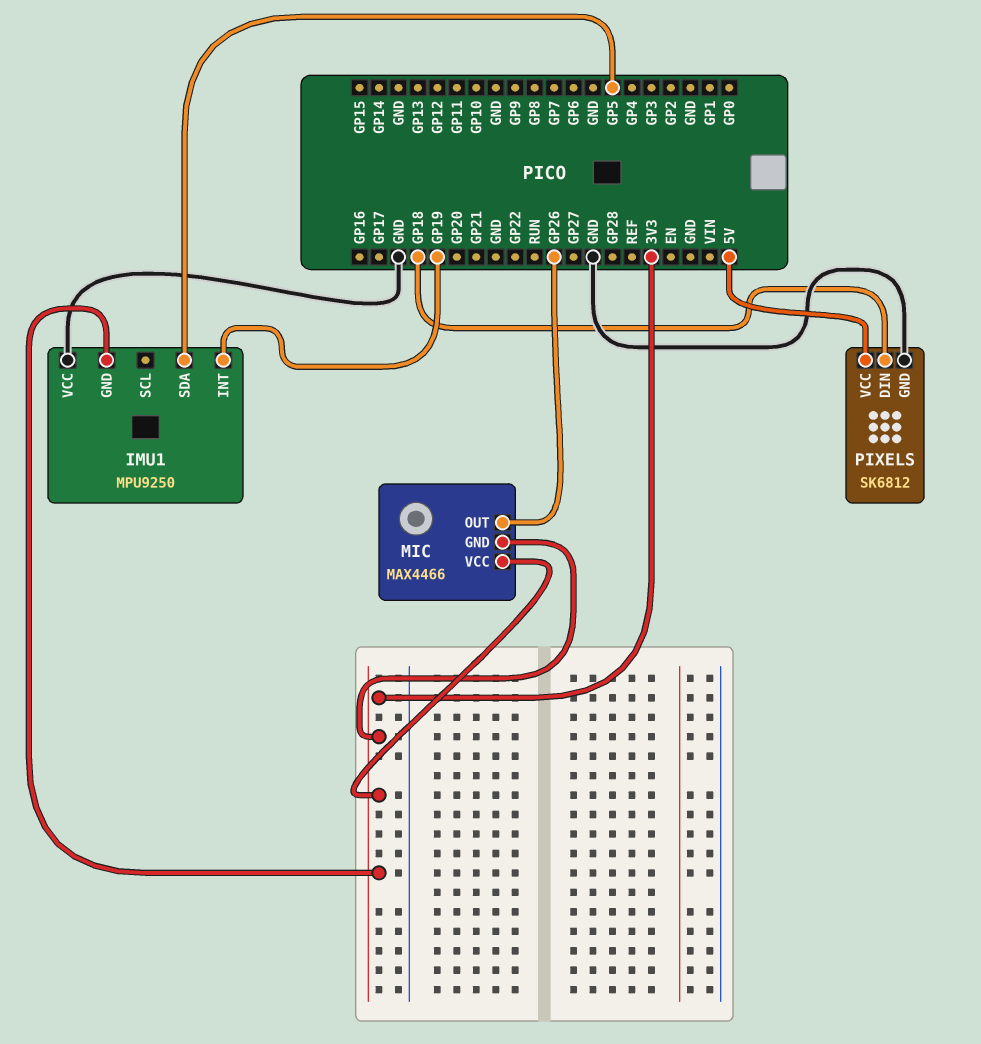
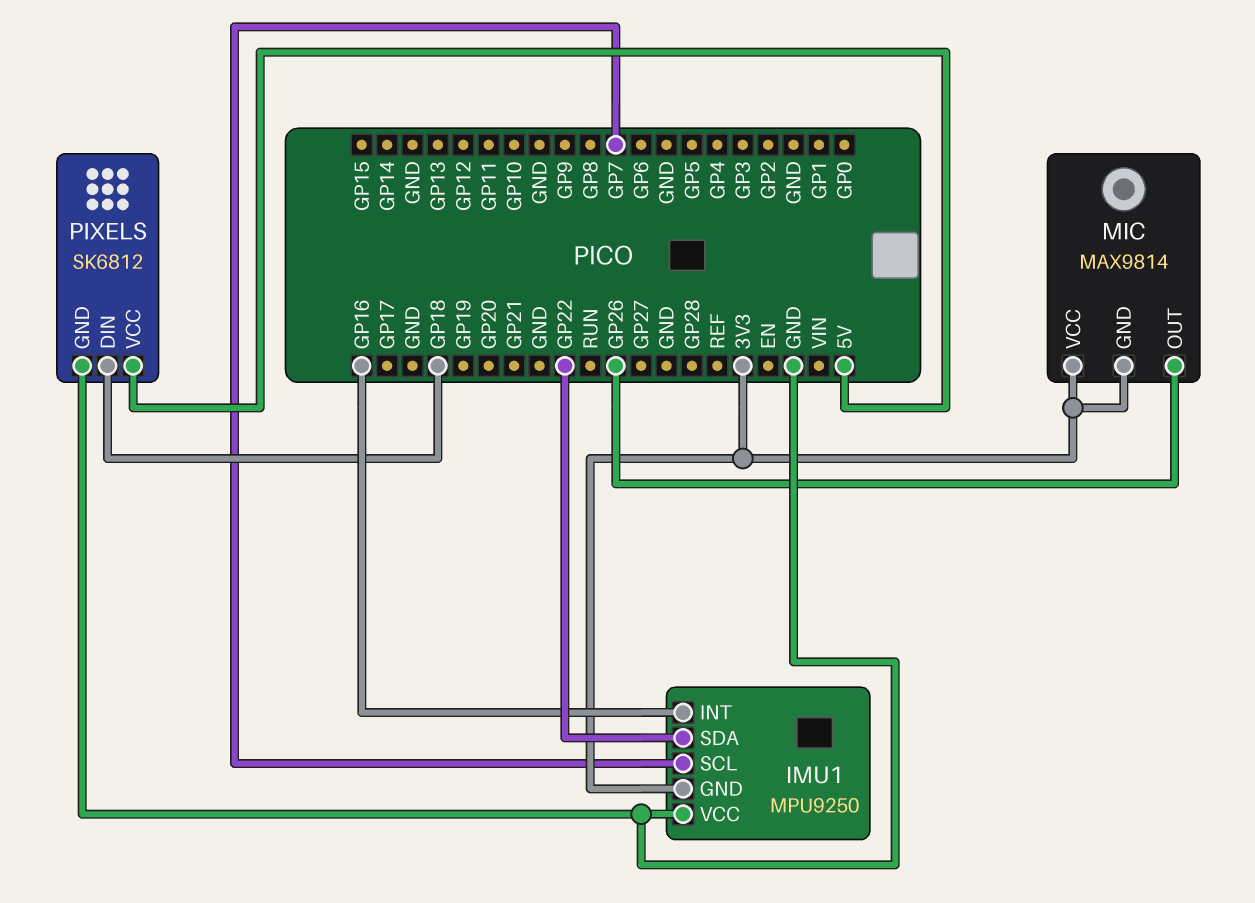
IMU1 pin INT: GP19 -> GP16
IMU1 pin SCL: none -> GP7
IMU1 pin SDA: GP5 -> GP22
MIC: MAX4466 -> MAX9814

